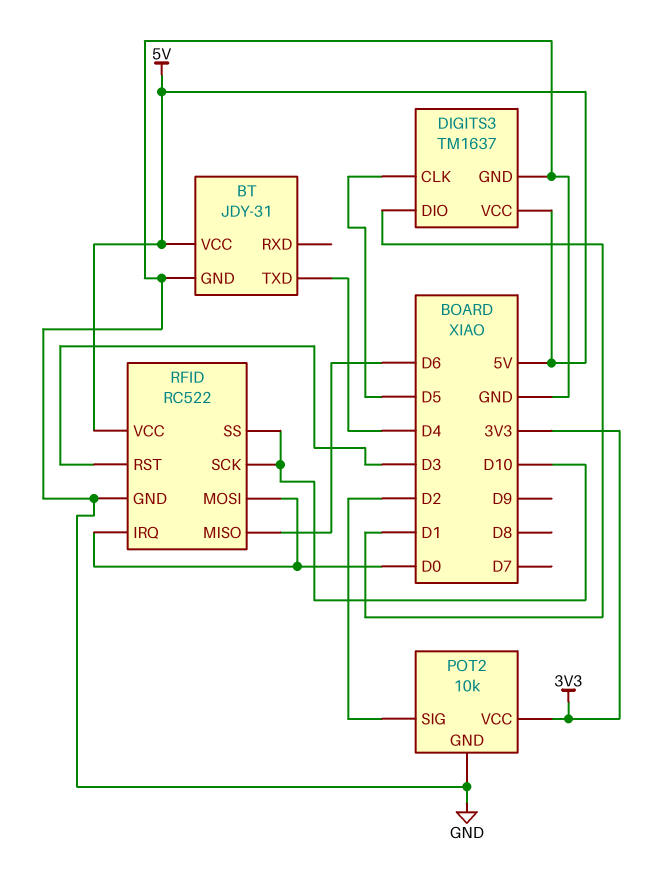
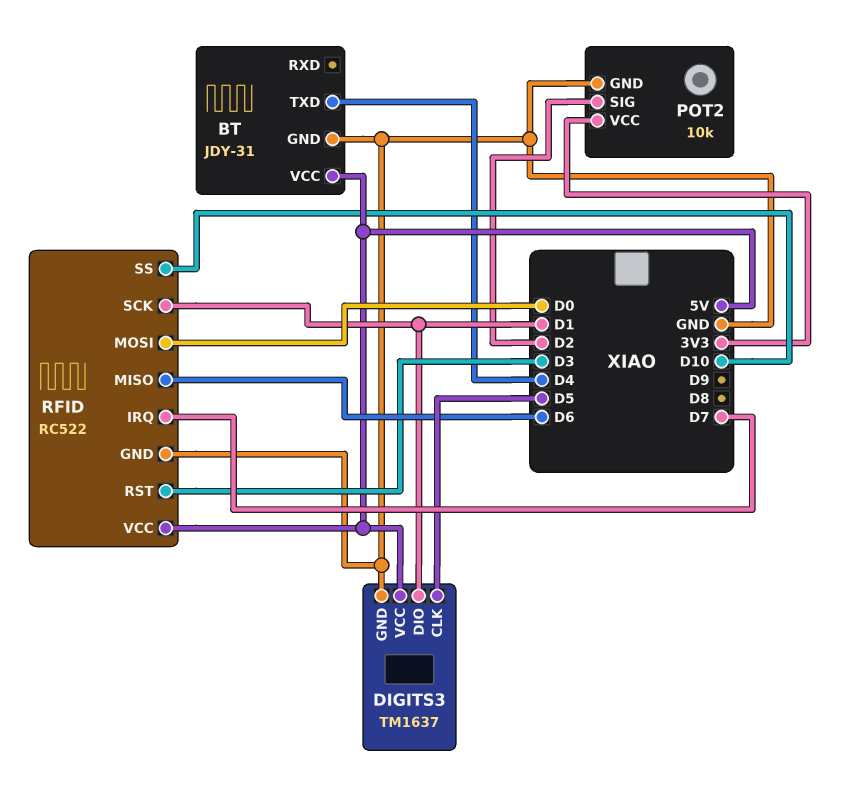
RFID pin IRQ: D0 -> D7
RFID pin SCK: D10 -> D1

